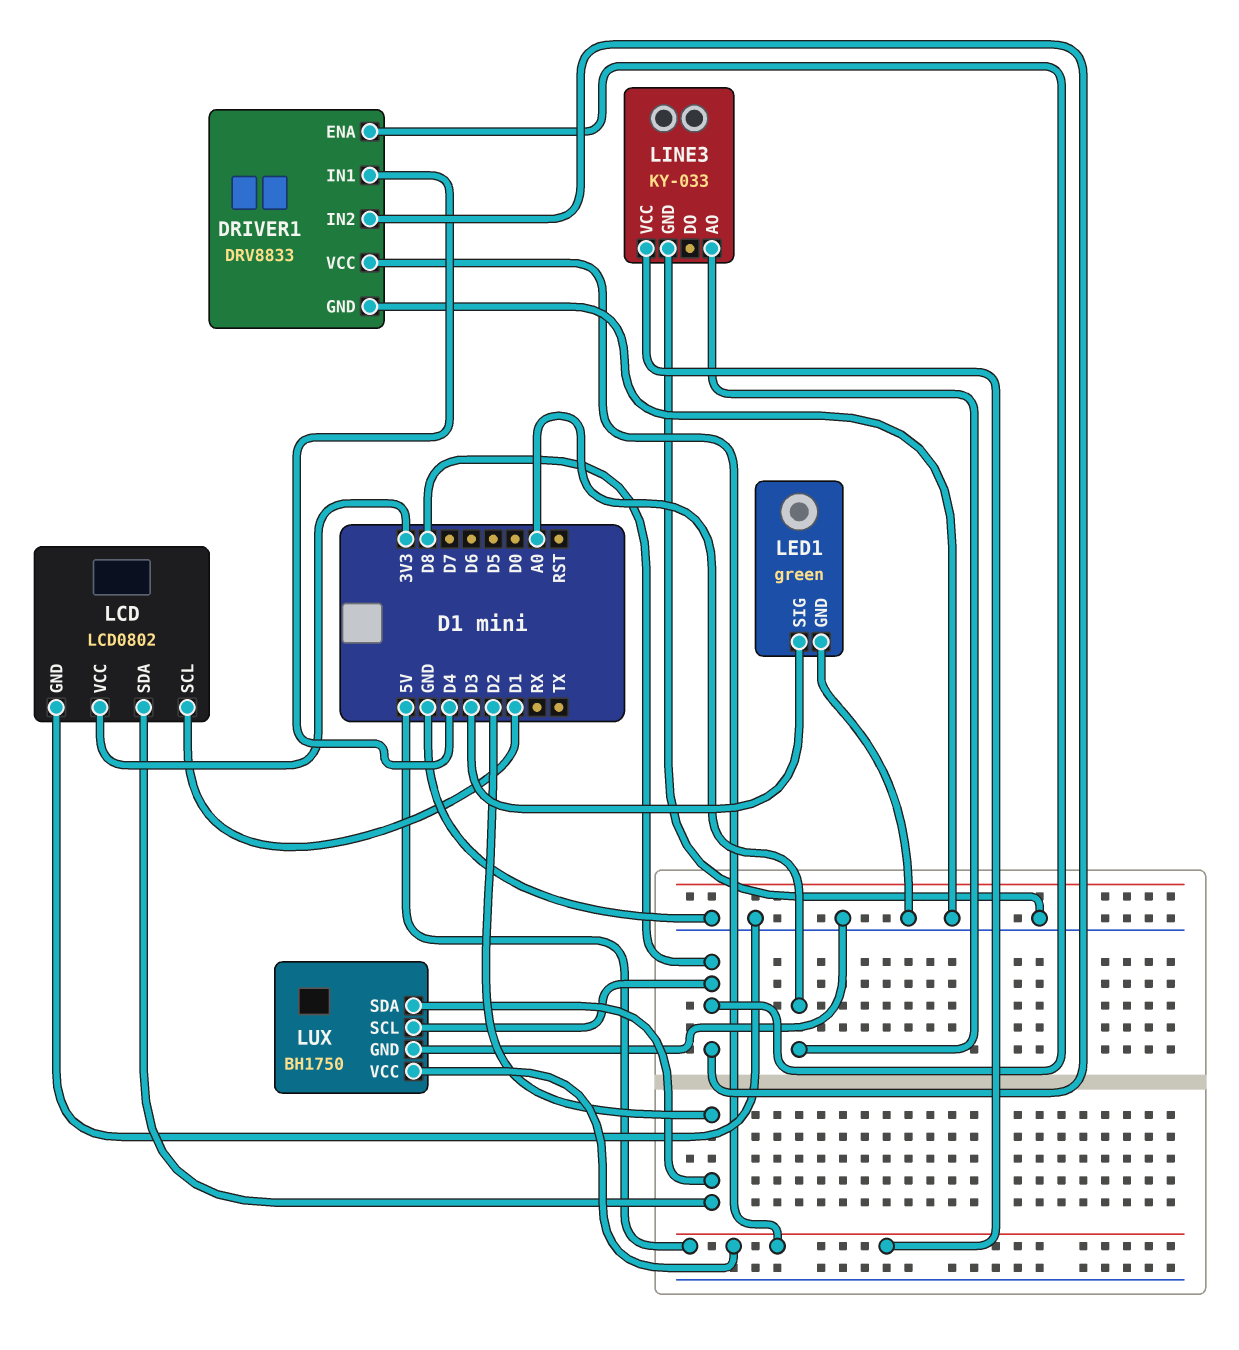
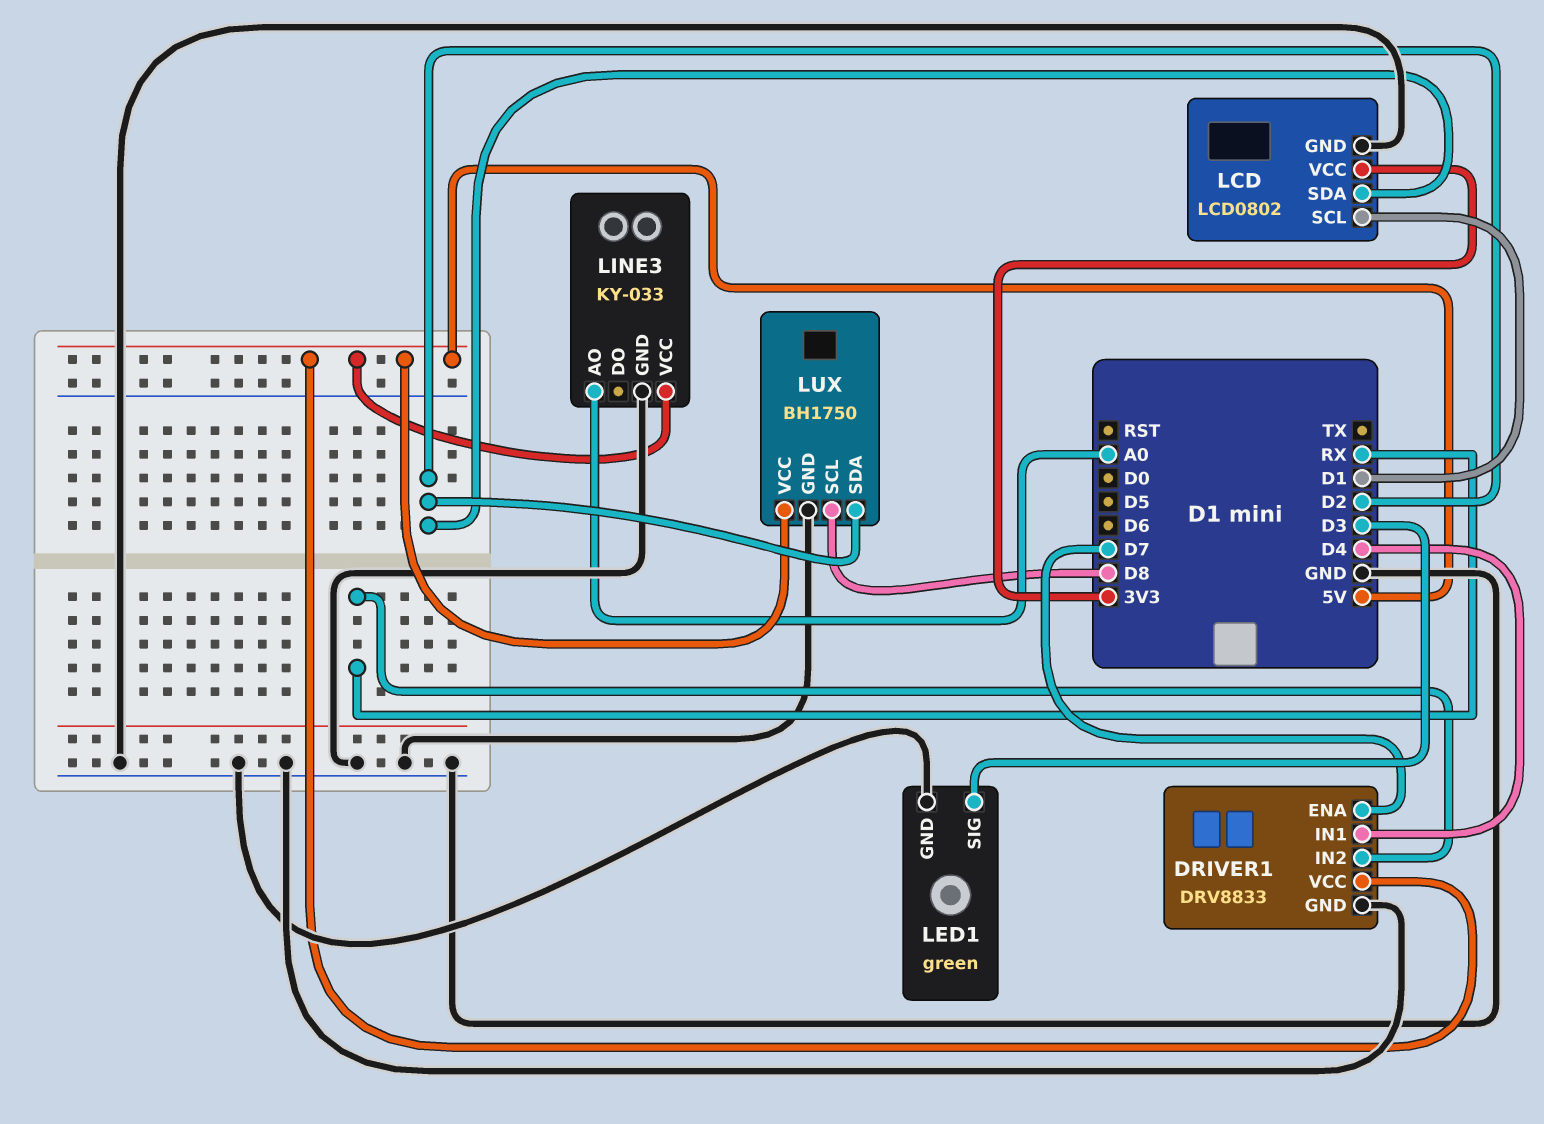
DRIVER1 pin ENA: D8 -> D7
DRIVER1 pin IN2: D8 -> RX

